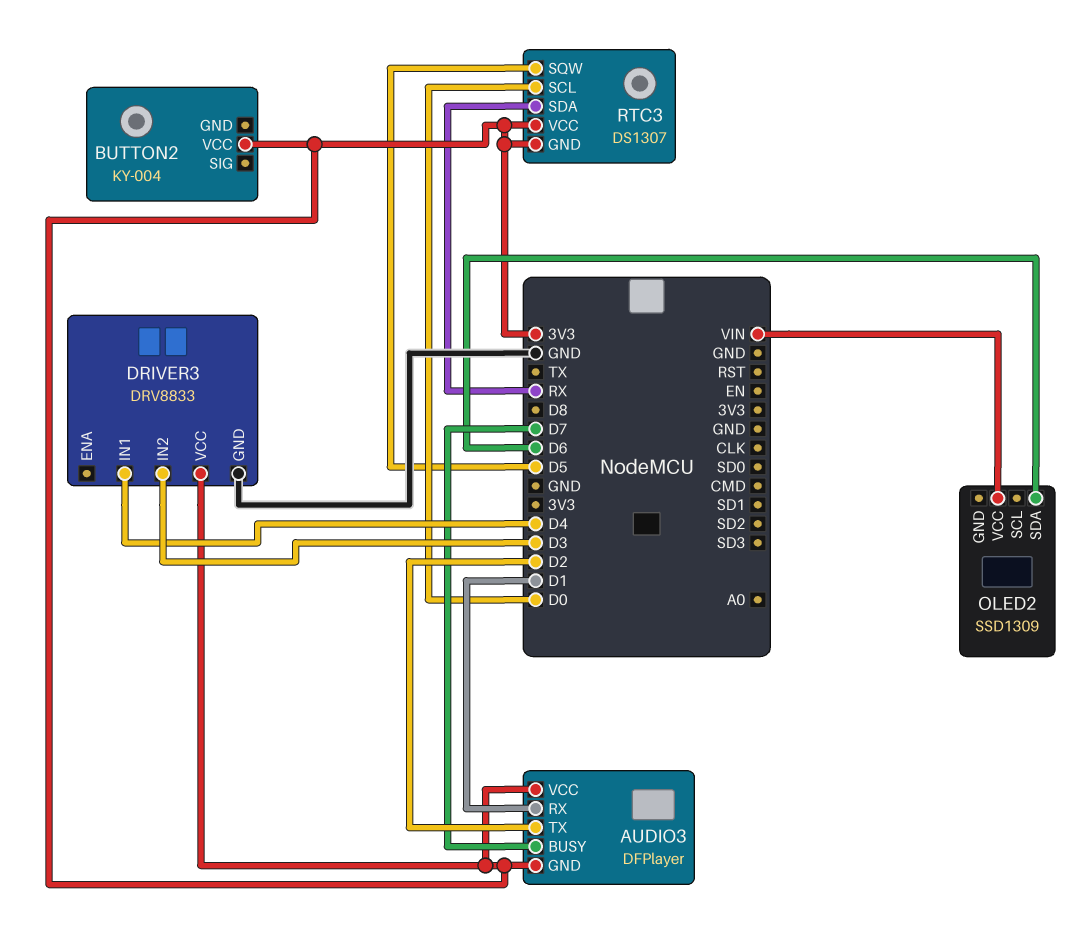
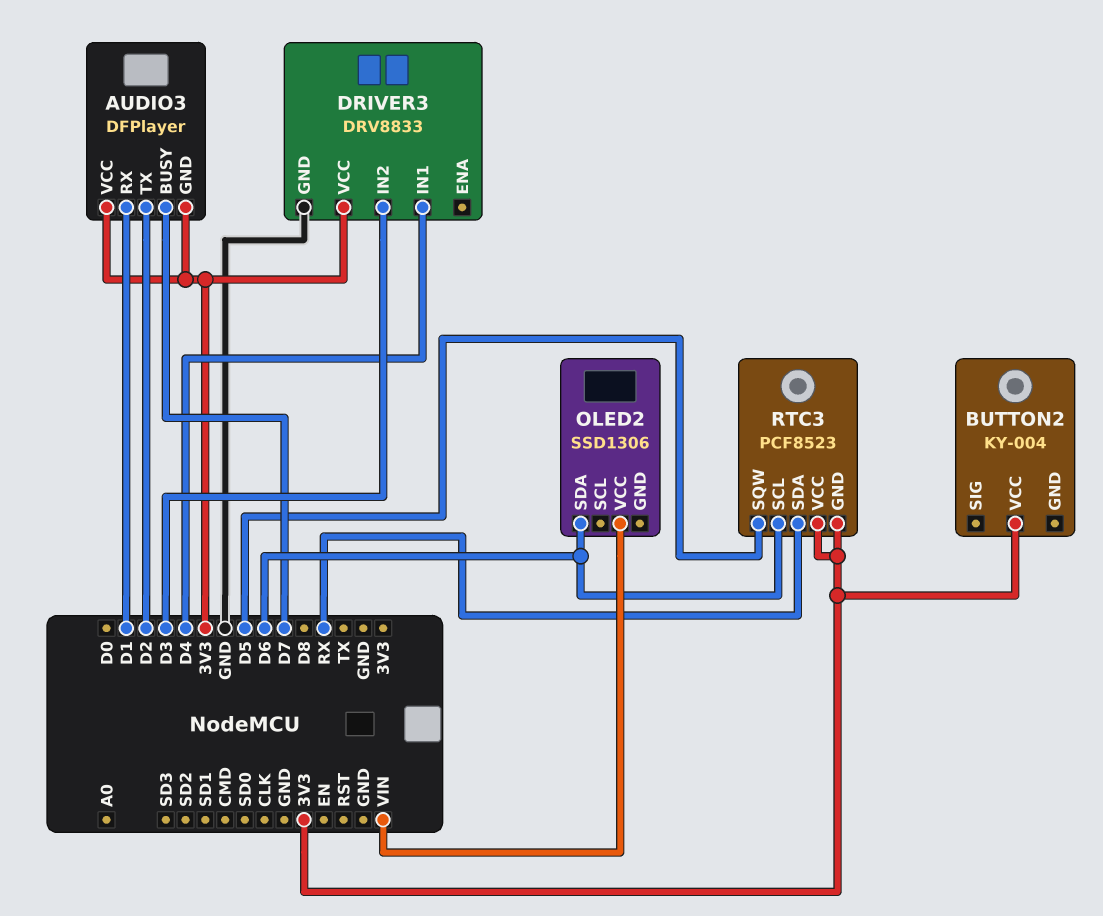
OLED2: SSD1309 -> SSD1306
RTC3: DS1307 -> PCF8523
RTC3 pin SCL: D0 -> D6

